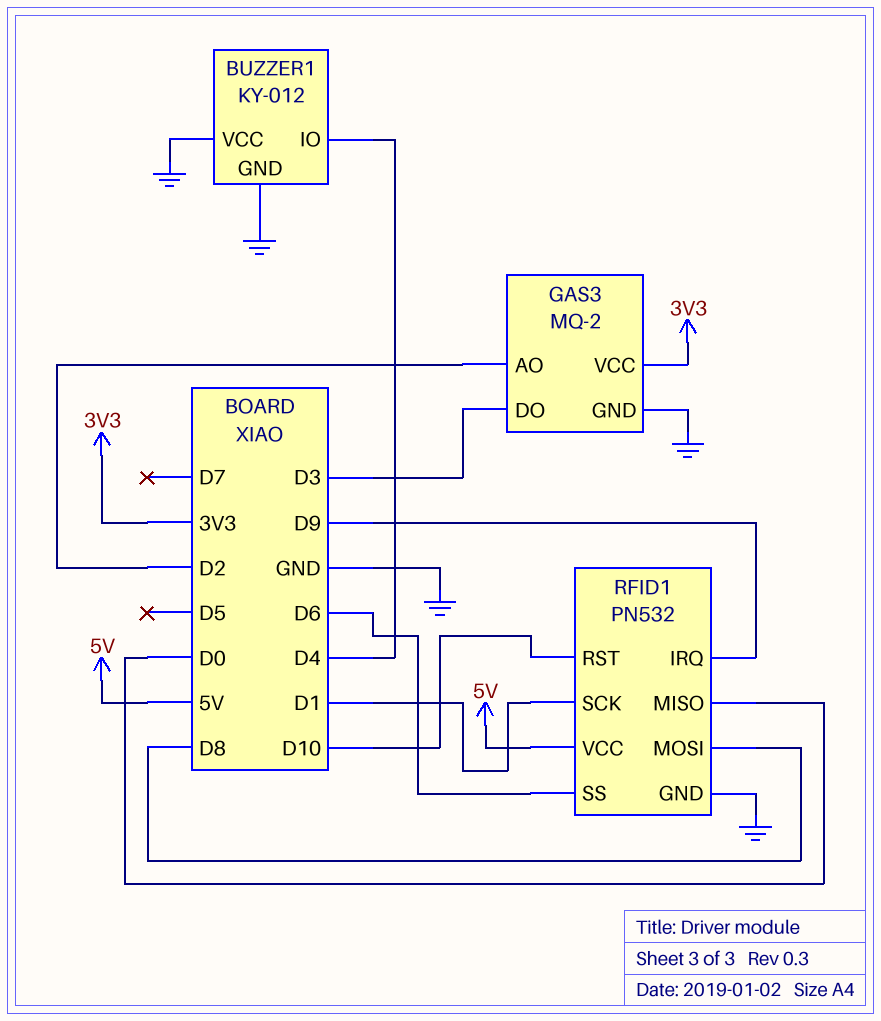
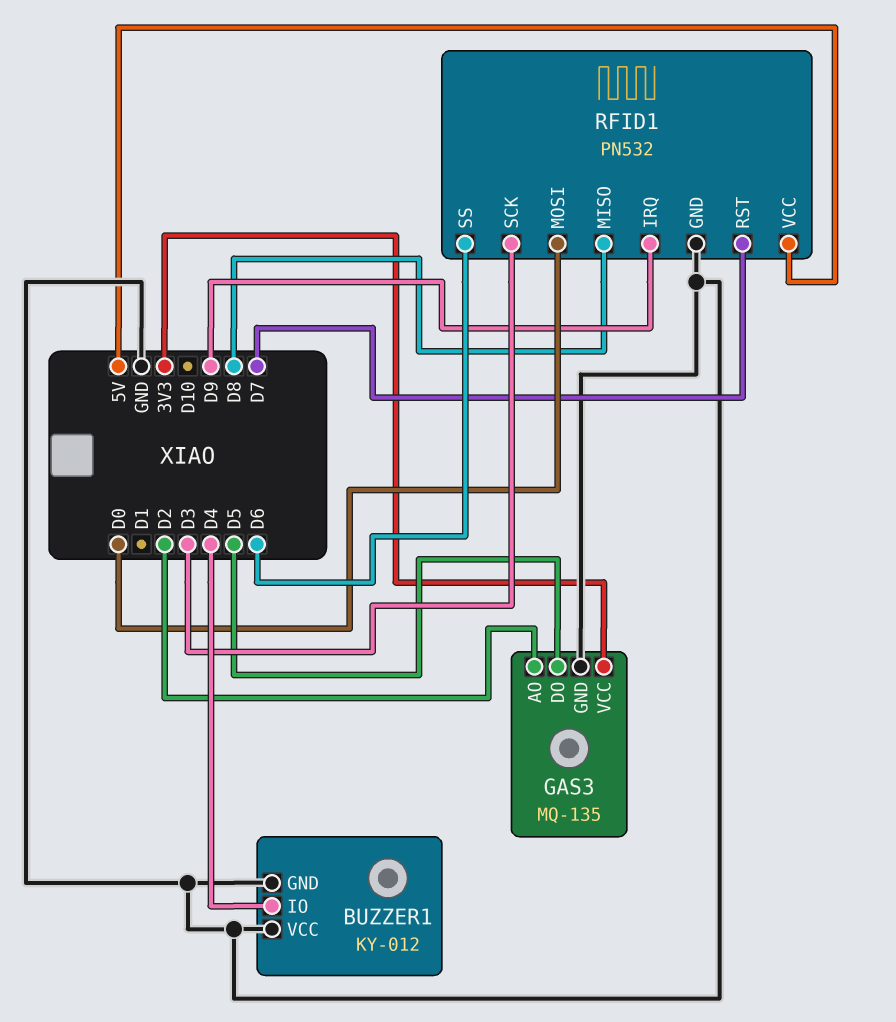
GAS3: MQ-2 -> MQ-135
GAS3 pin DO: D3 -> D5
RFID1 pin MISO: D0 -> D8
RFID1 pin MOSI: D8 -> D0
RFID1 pin RST: D10 -> D7
RFID1 pin SCK: D1 -> D3

